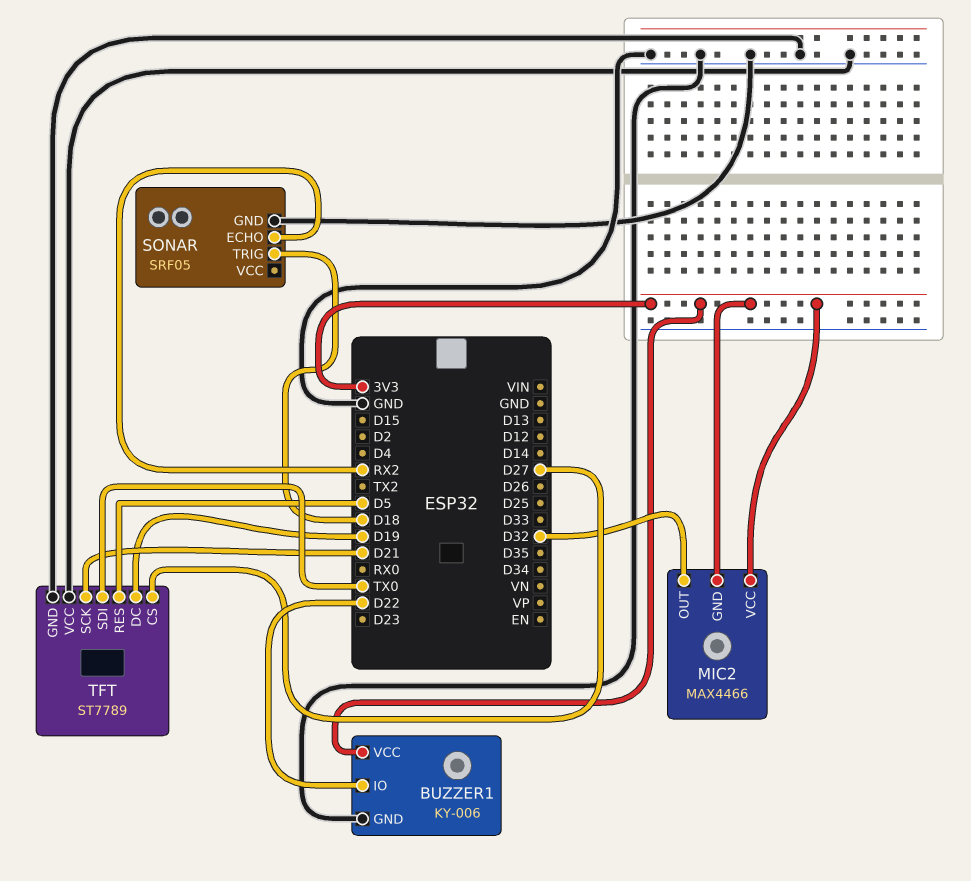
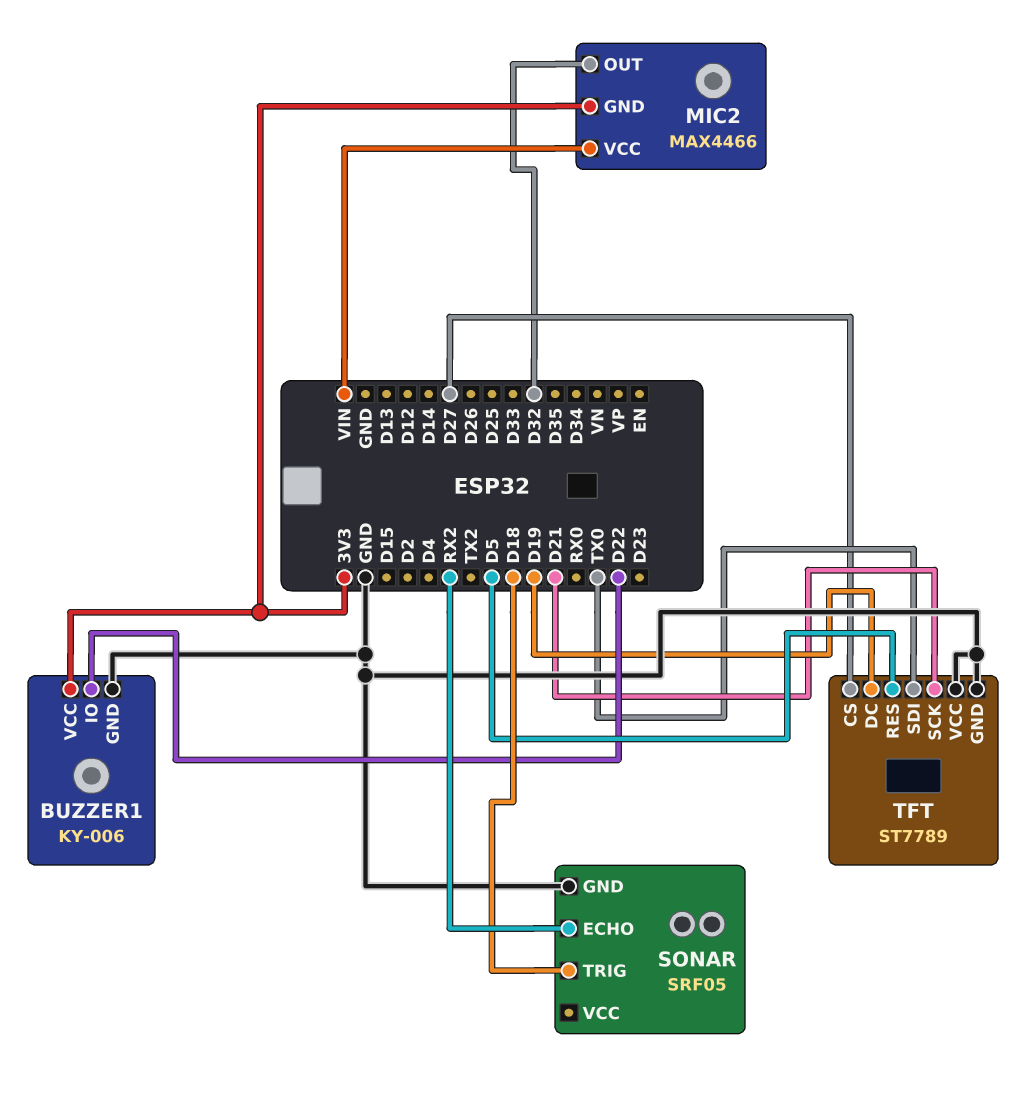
MIC2 pin VCC: 3V3 -> VIN

